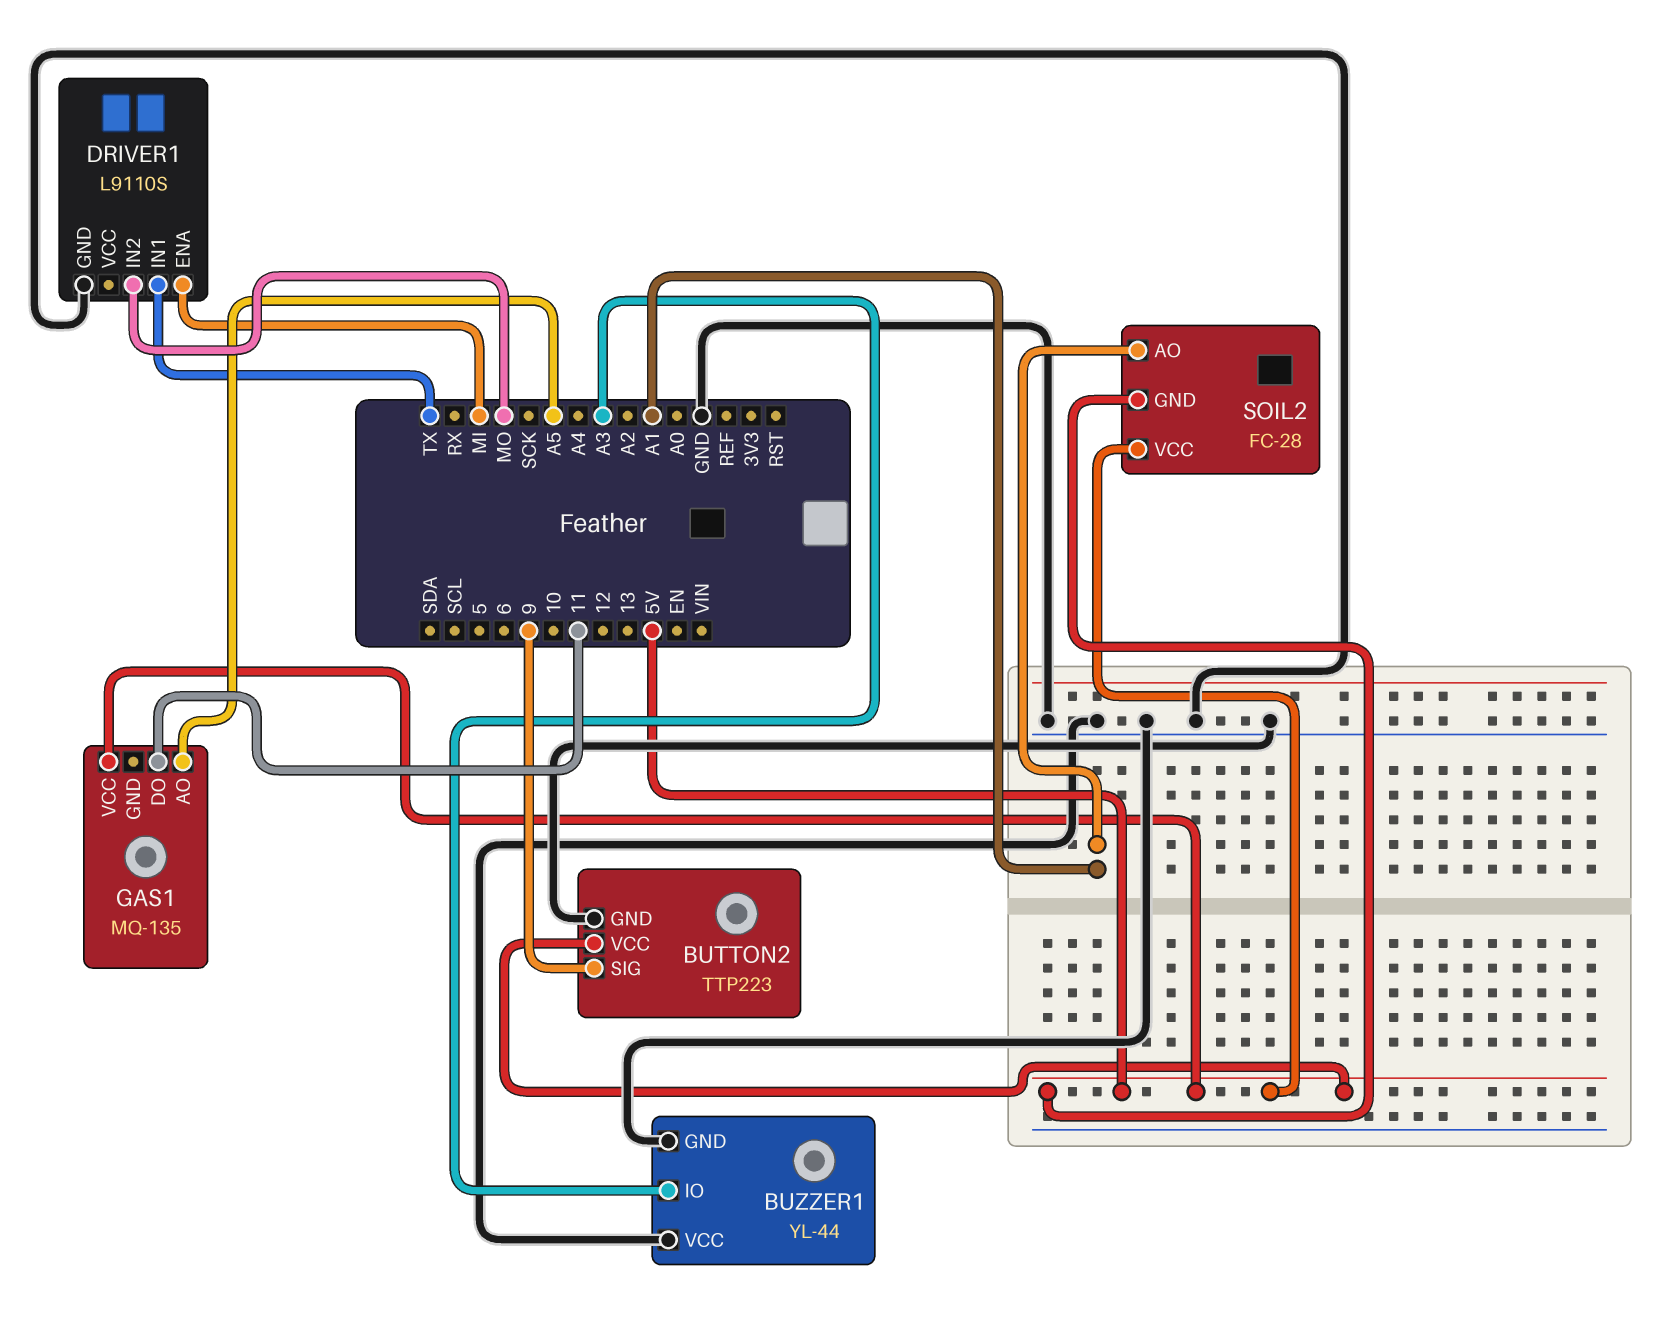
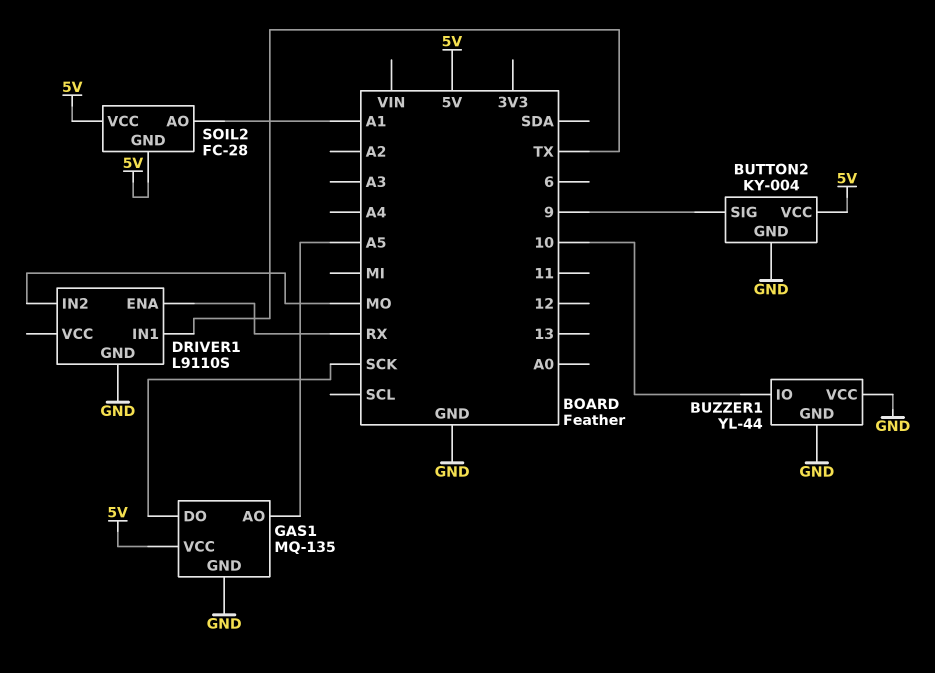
BUTTON2: TTP223 -> KY-004
BUZZER1 pin IO: A3 -> 10
DRIVER1 pin ENA: MI -> RX
GAS1 pin DO: 11 -> SCK
GAS1 pin GND: none -> GND

